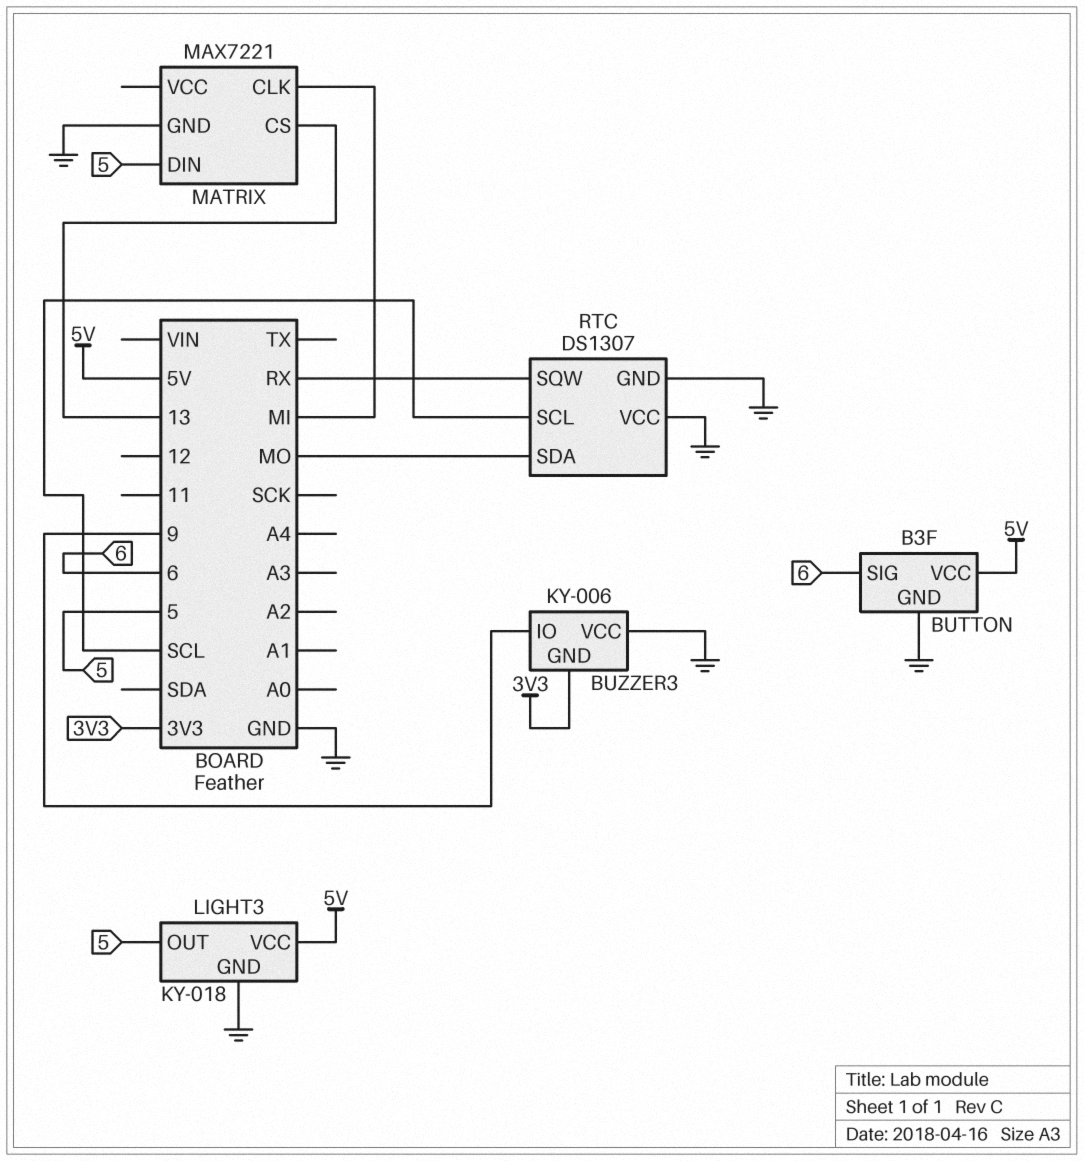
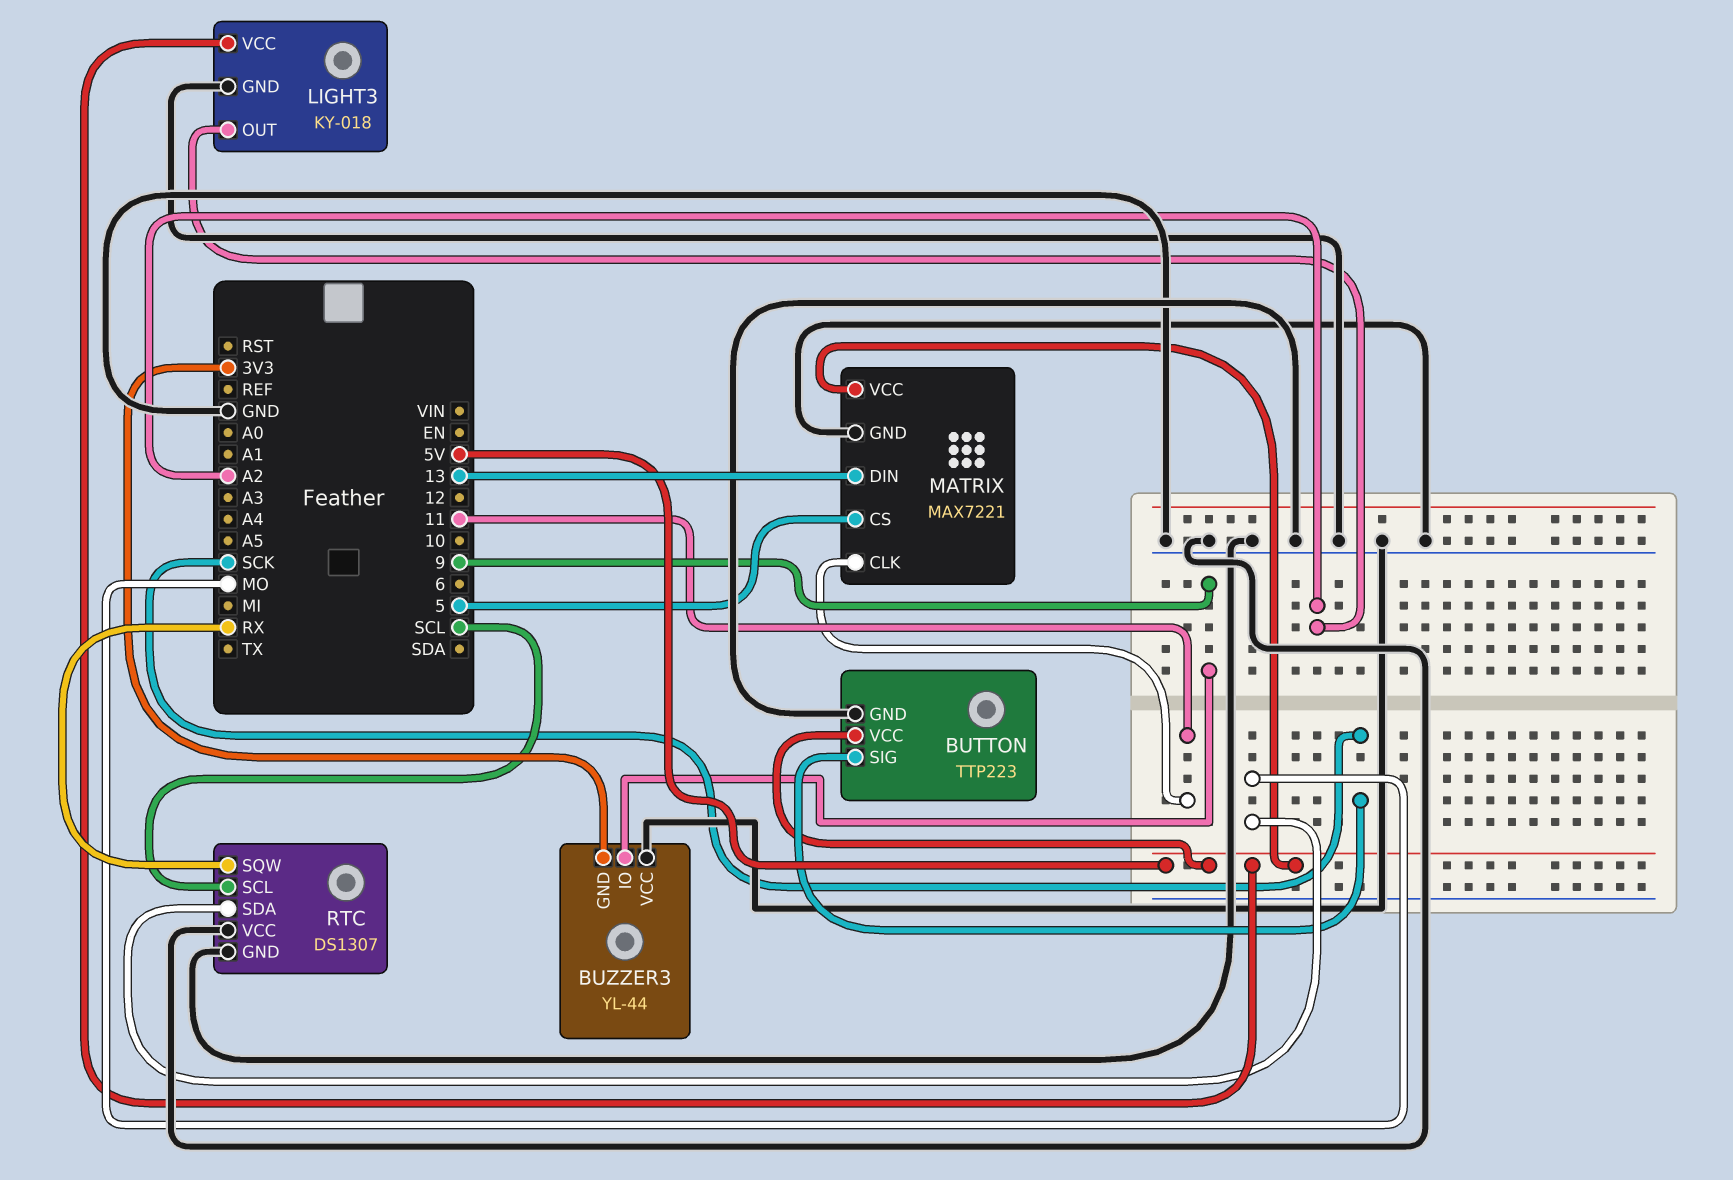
BUTTON: B3F -> TTP223
BUTTON pin SIG: 6 -> SCK
BUZZER3: KY-006 -> YL-44
LIGHT3 pin OUT: 5 -> A2
MATRIX pin CLK: MI -> 11
MATRIX pin CS: 13 -> 5
MATRIX pin DIN: 5 -> 13
MATRIX pin VCC: none -> 5V

